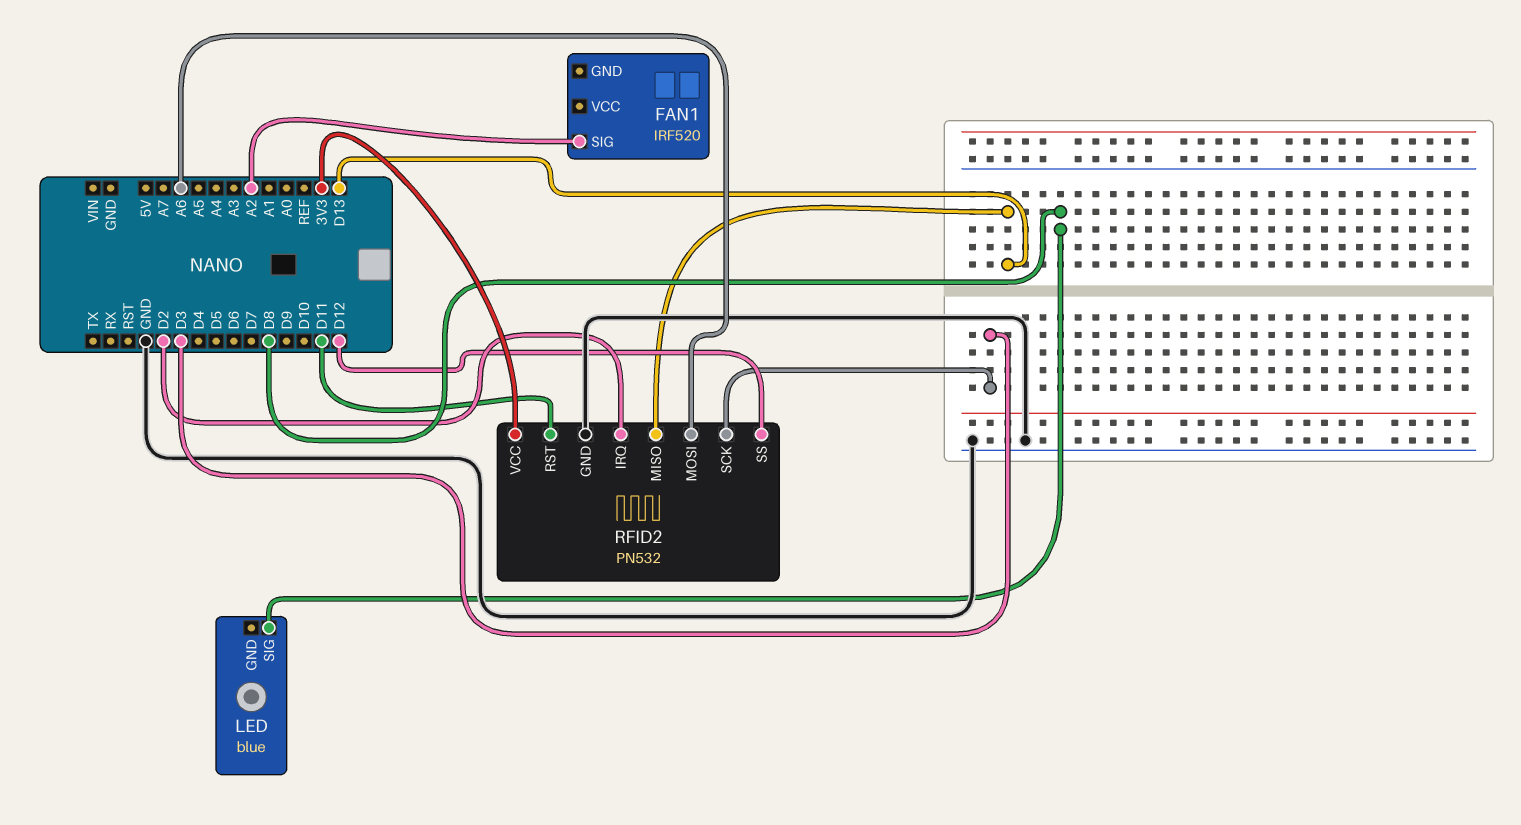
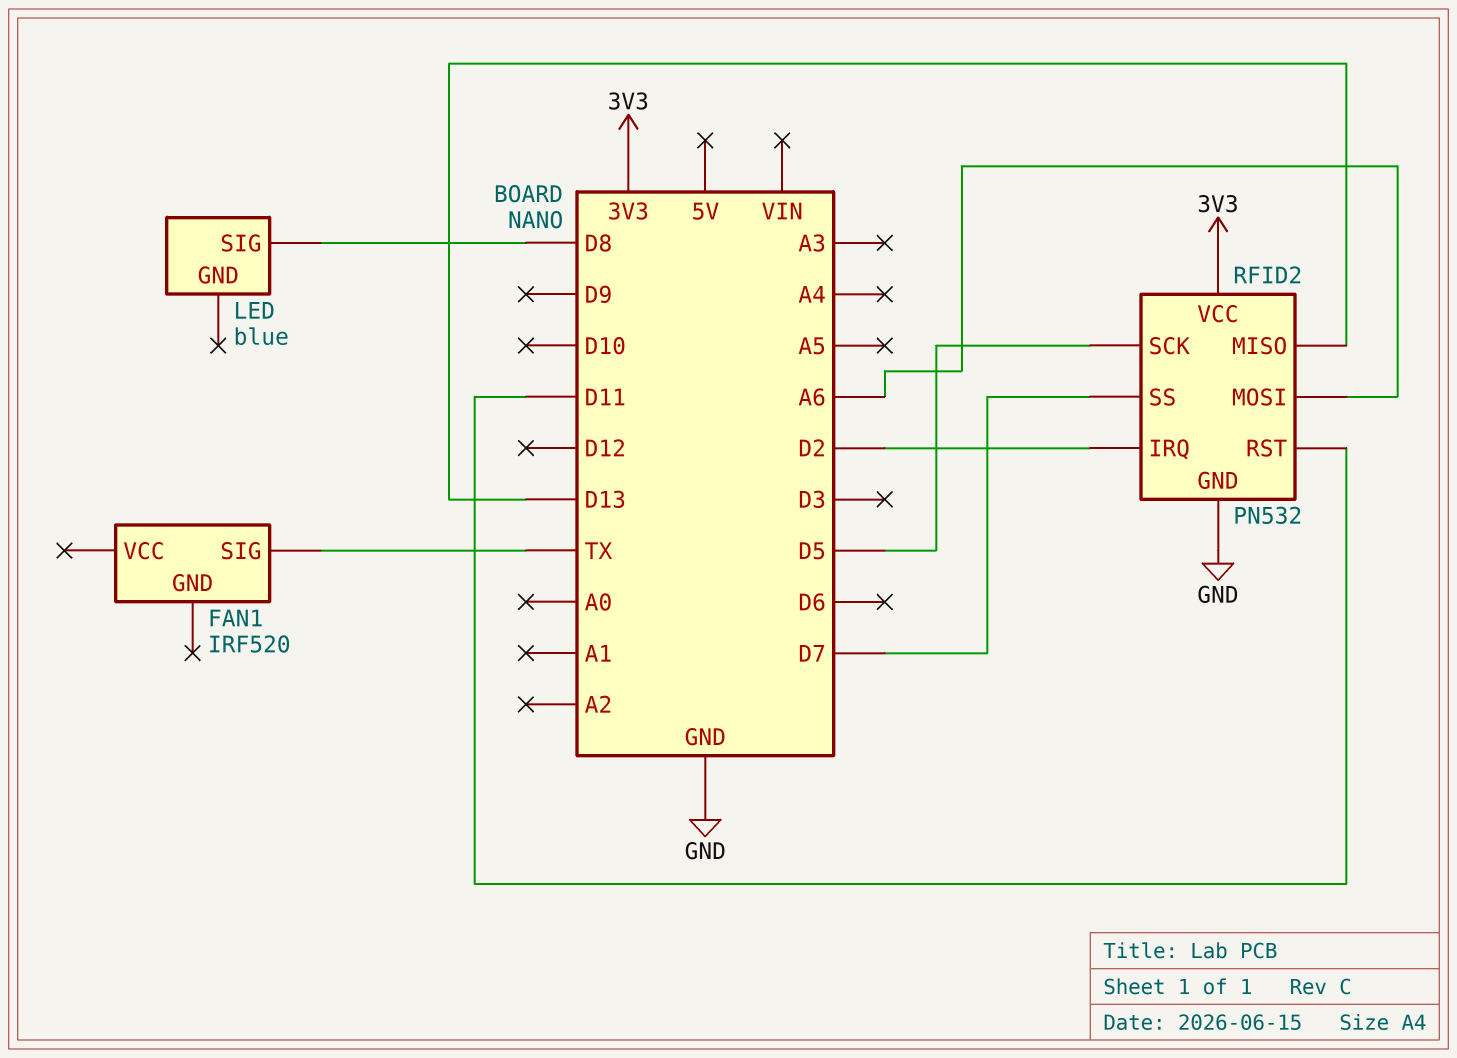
FAN1 pin SIG: A2 -> TX
RFID2 pin SCK: D3 -> D5
RFID2 pin SS: D12 -> D7

